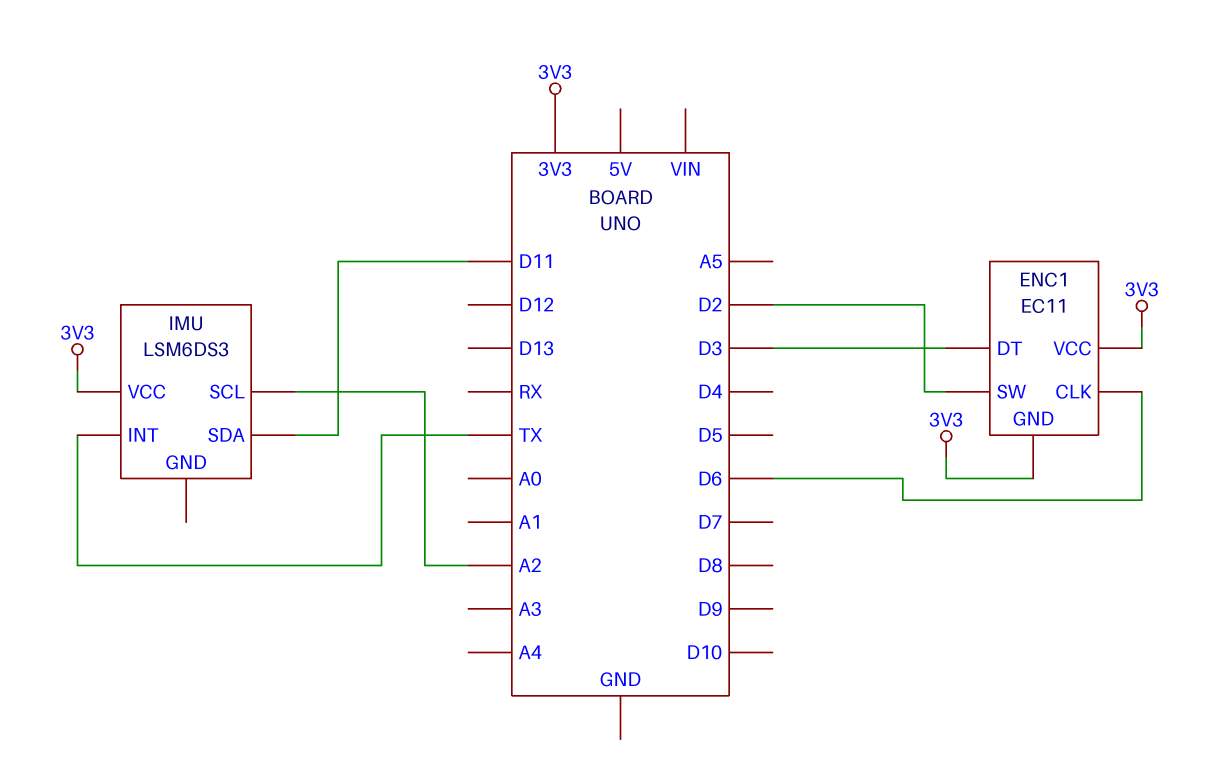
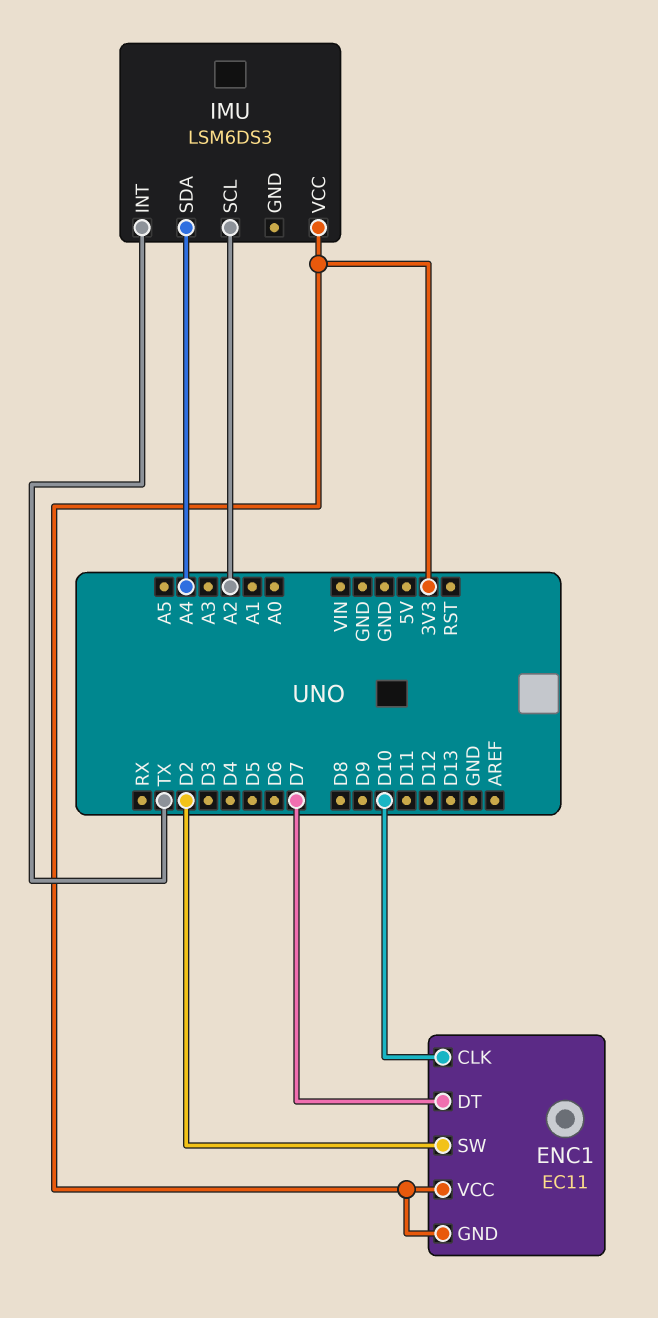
ENC1 pin CLK: D6 -> D10
ENC1 pin DT: D3 -> D7
IMU pin SDA: D11 -> A4

